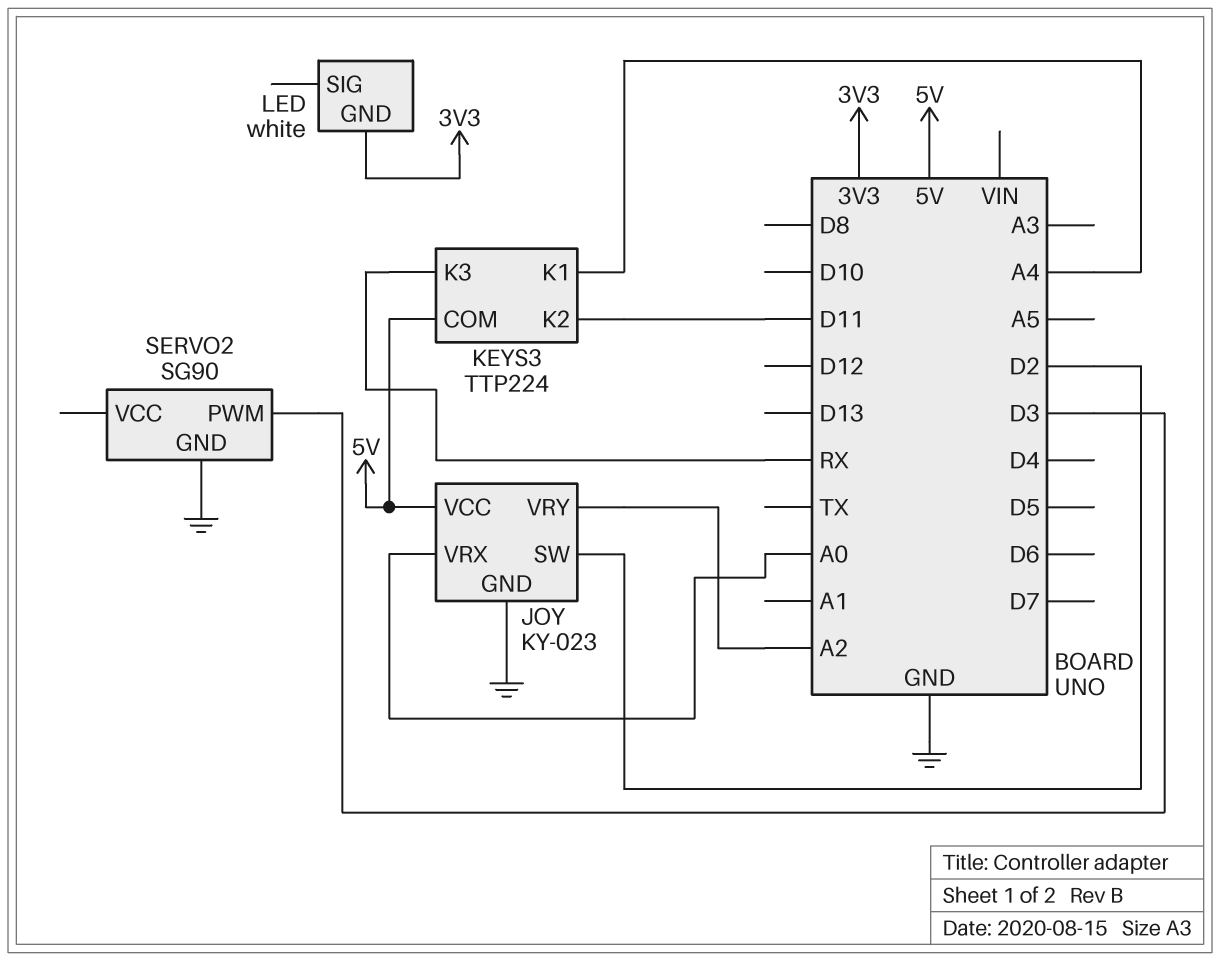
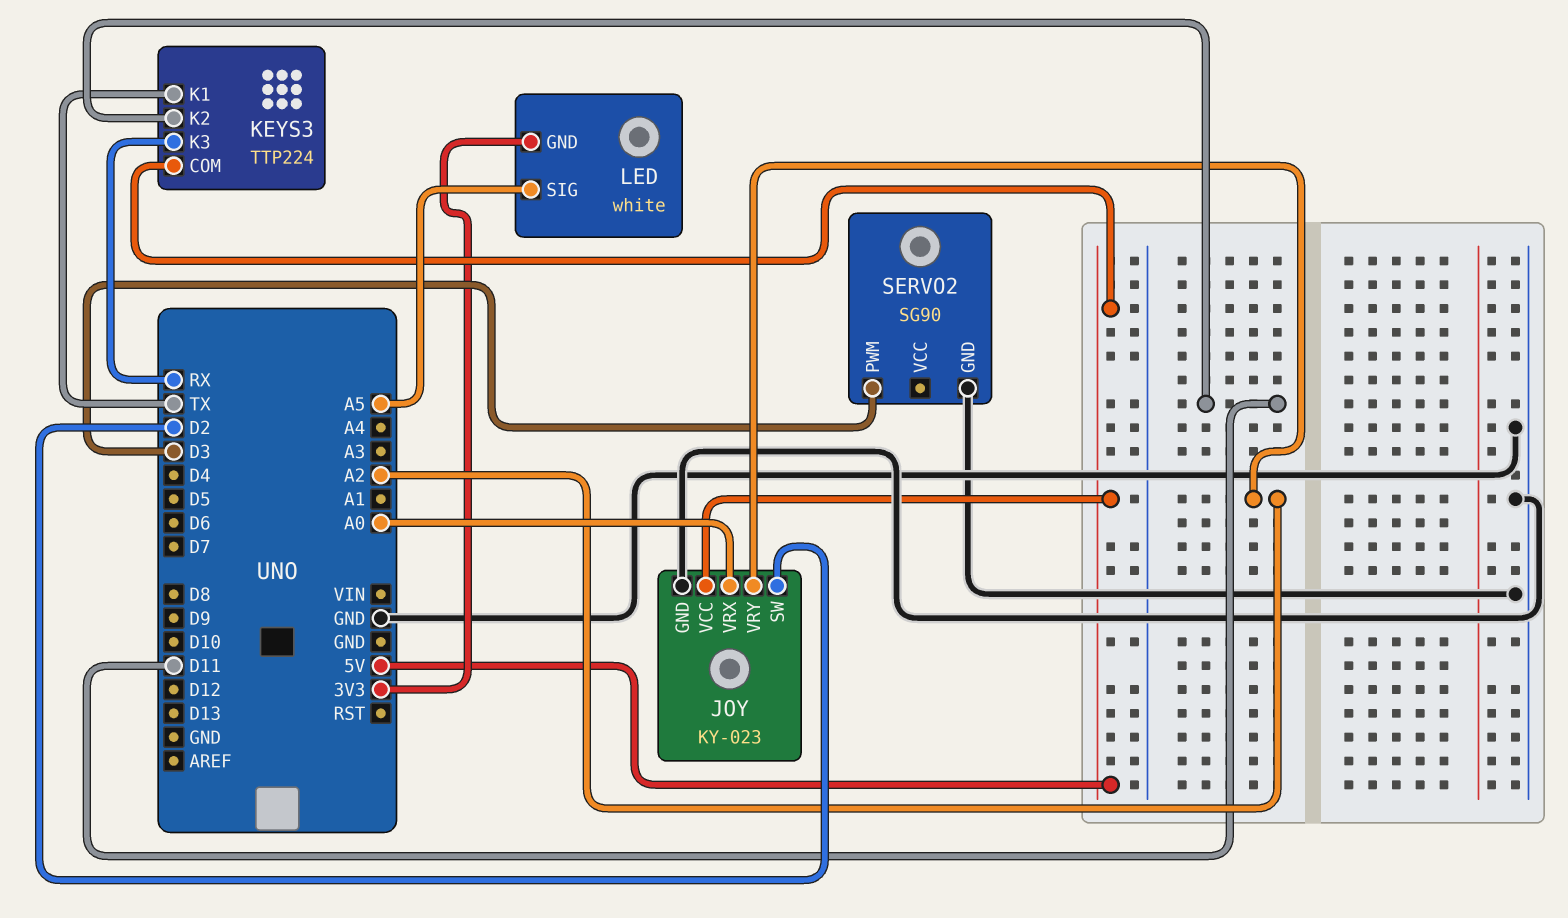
KEYS3 pin K1: A4 -> TX
LED pin SIG: none -> A5

